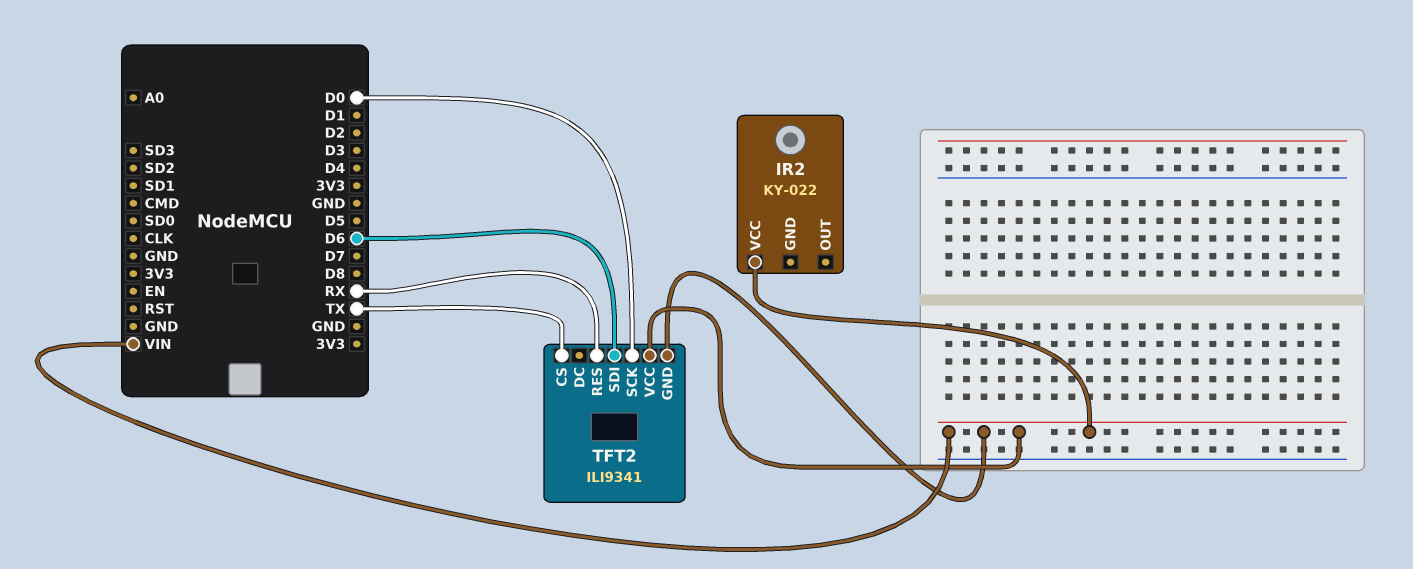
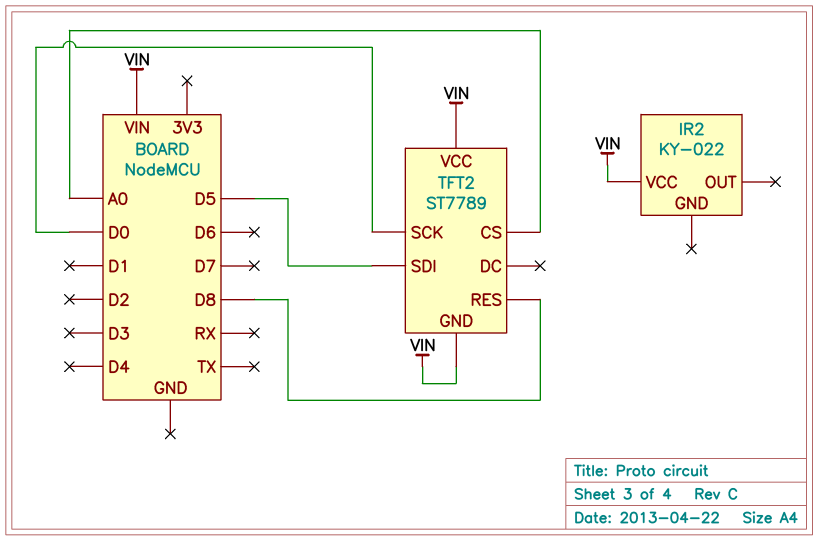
TFT2: ILI9341 -> ST7789
TFT2 pin CS: TX -> A0
TFT2 pin RES: RX -> D8
TFT2 pin SDI: D6 -> D5

